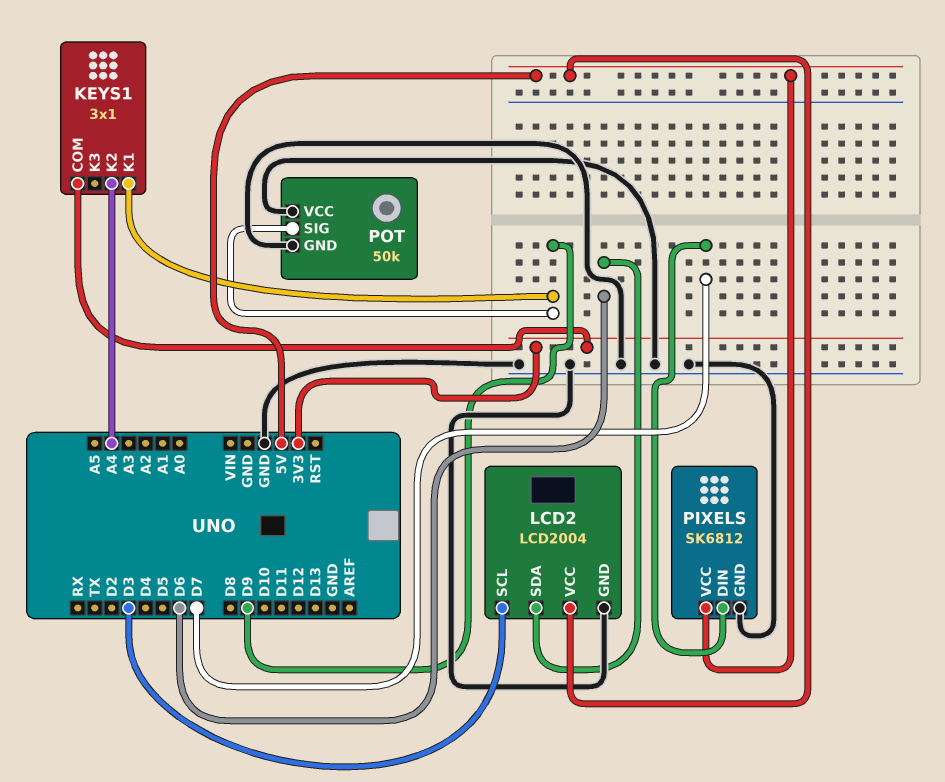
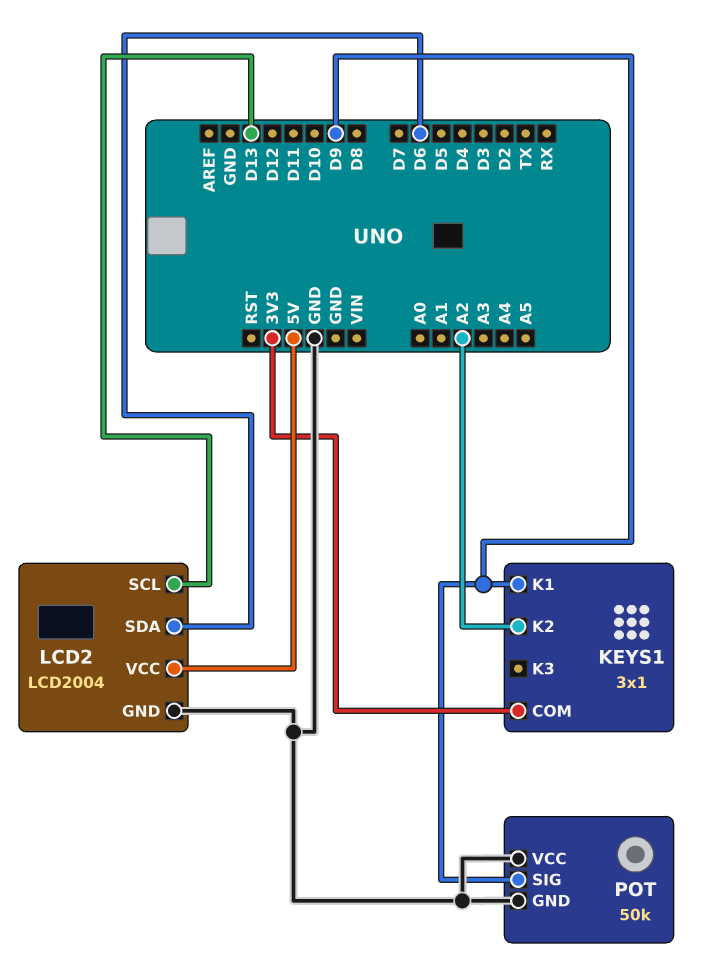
KEYS1 pin K2: A4 -> A2
LCD2 pin SCL: D3 -> D13
PIXELS: SK6812 -> none
PIXELS pin DIN: D7 -> none
PIXELS pin GND: GND -> none
PIXELS pin VCC: 5V -> none

